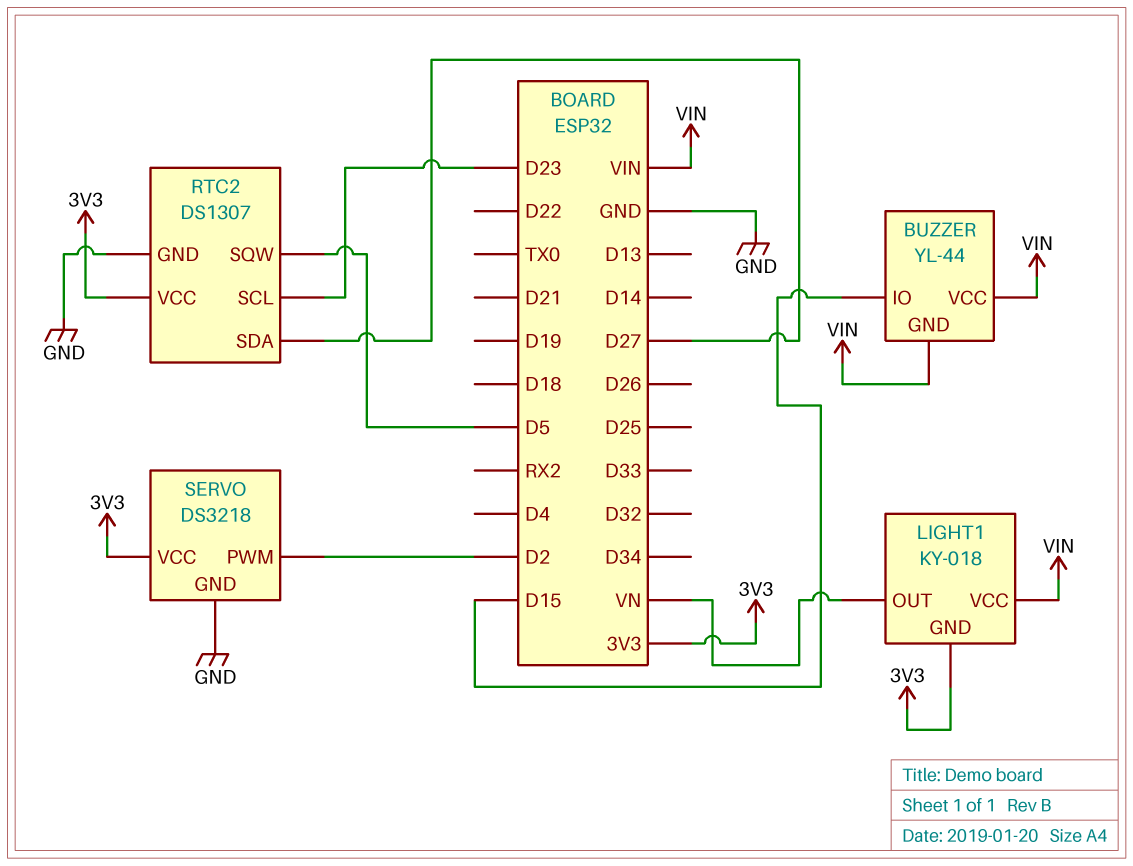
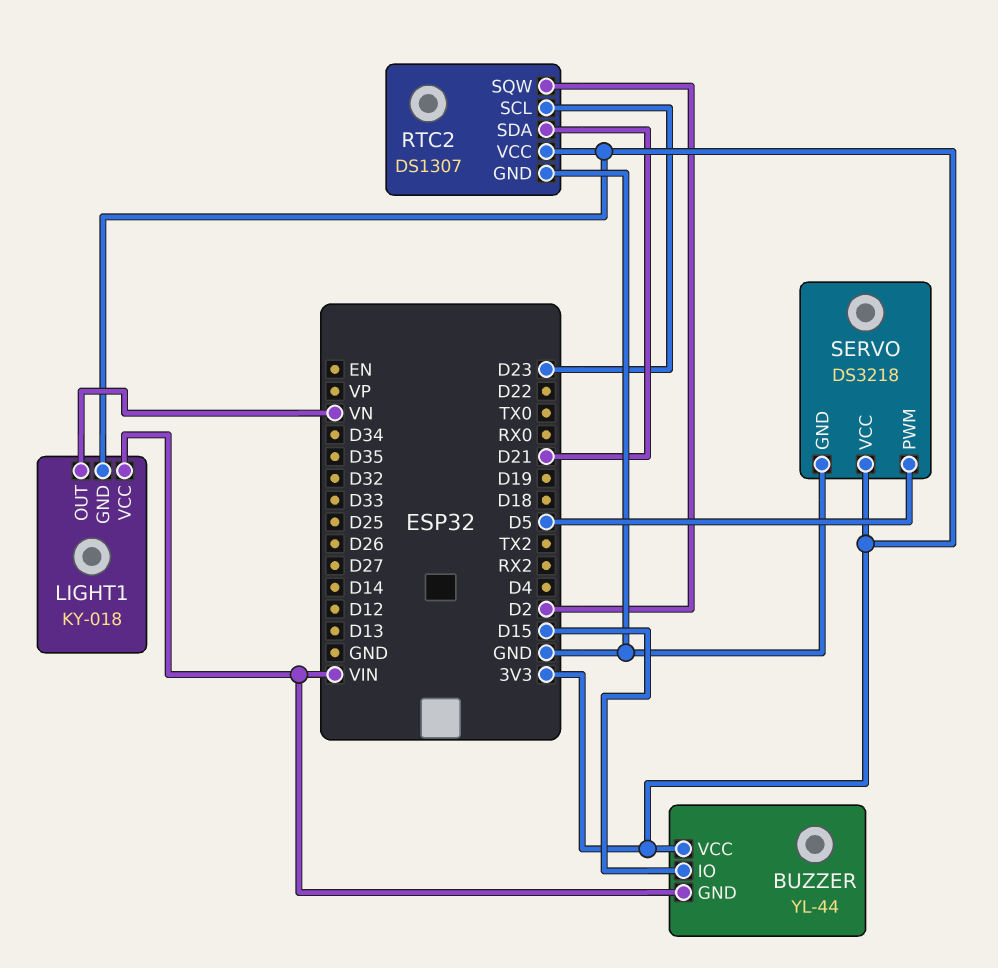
BUZZER pin VCC: VIN -> 3V3
RTC2 pin SDA: D27 -> D21
RTC2 pin SQW: D5 -> D2
SERVO pin PWM: D2 -> D5

